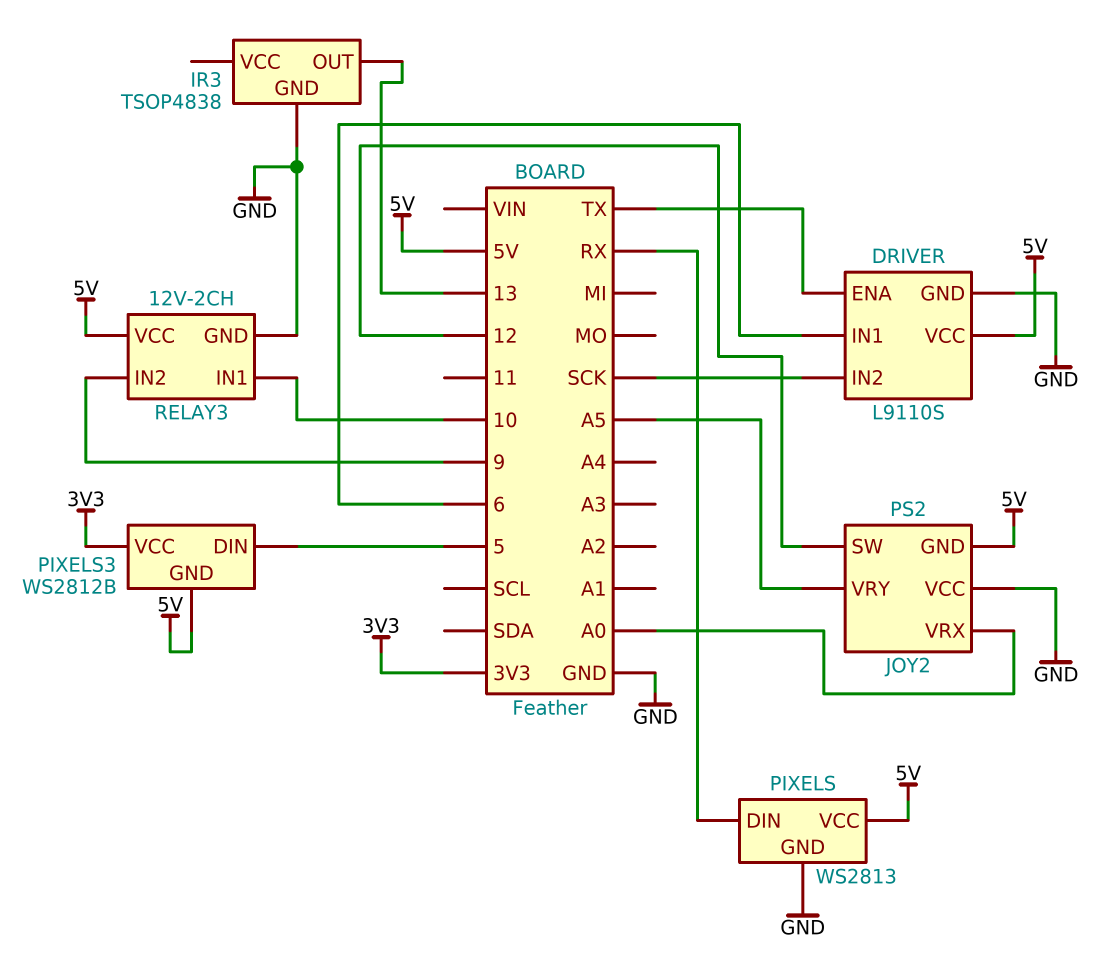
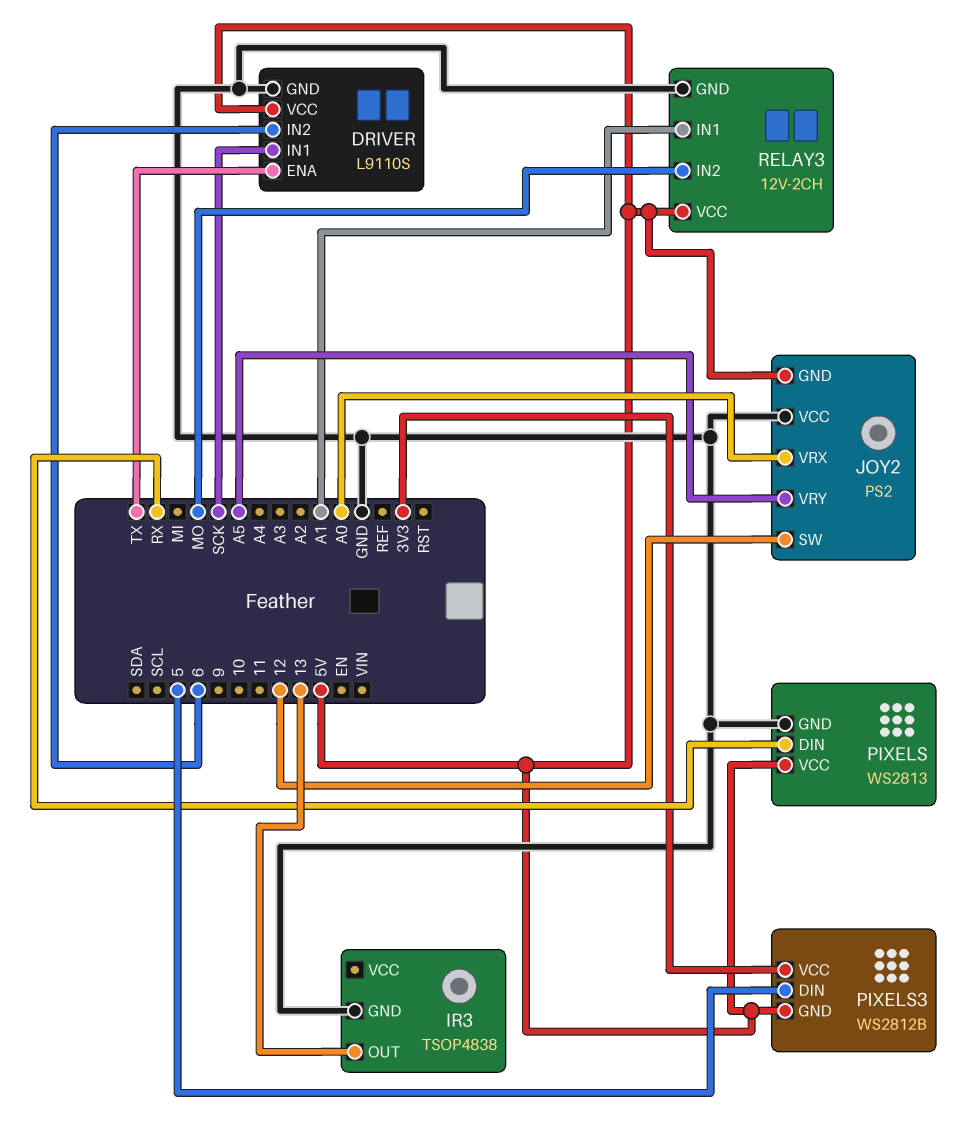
DRIVER pin IN1: 6 -> SCK
DRIVER pin IN2: SCK -> 6
RELAY3 pin IN1: 10 -> A1
RELAY3 pin IN2: 9 -> MO

